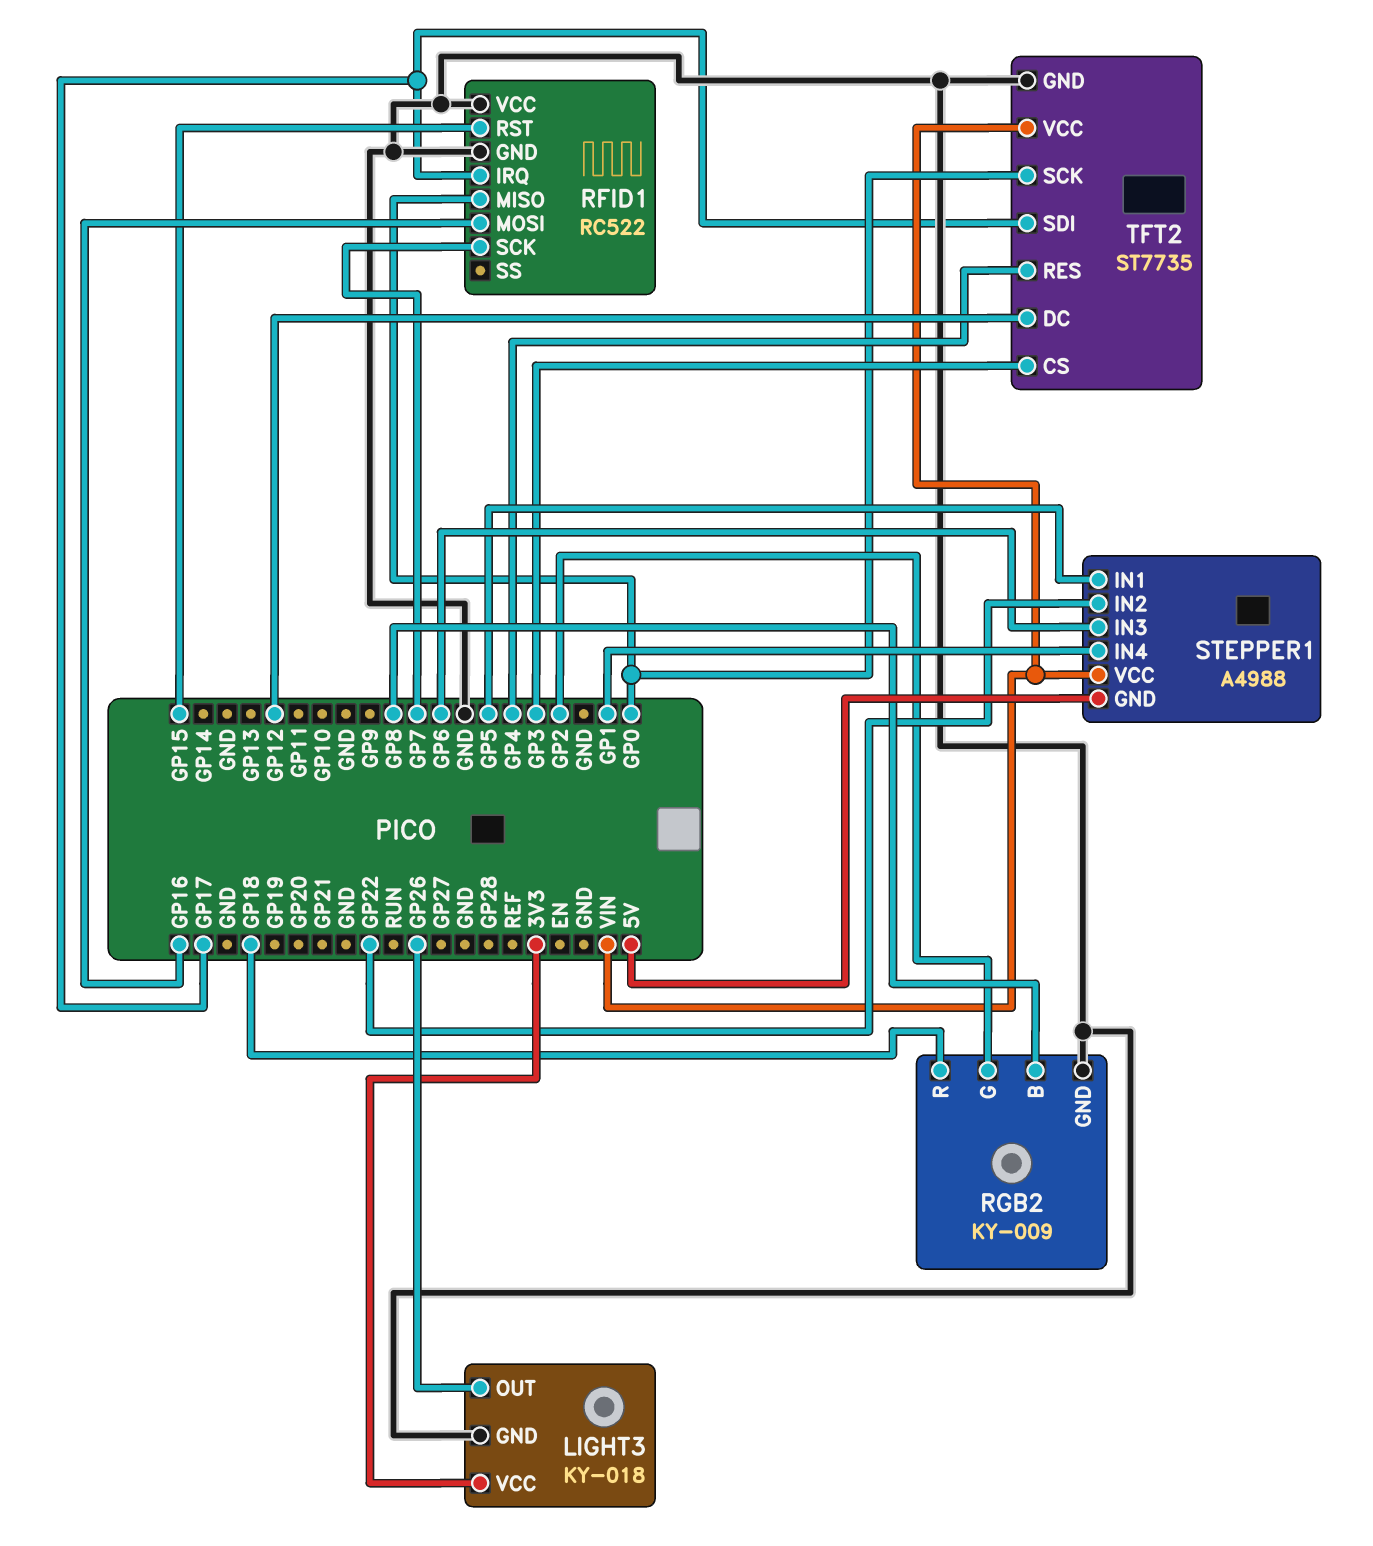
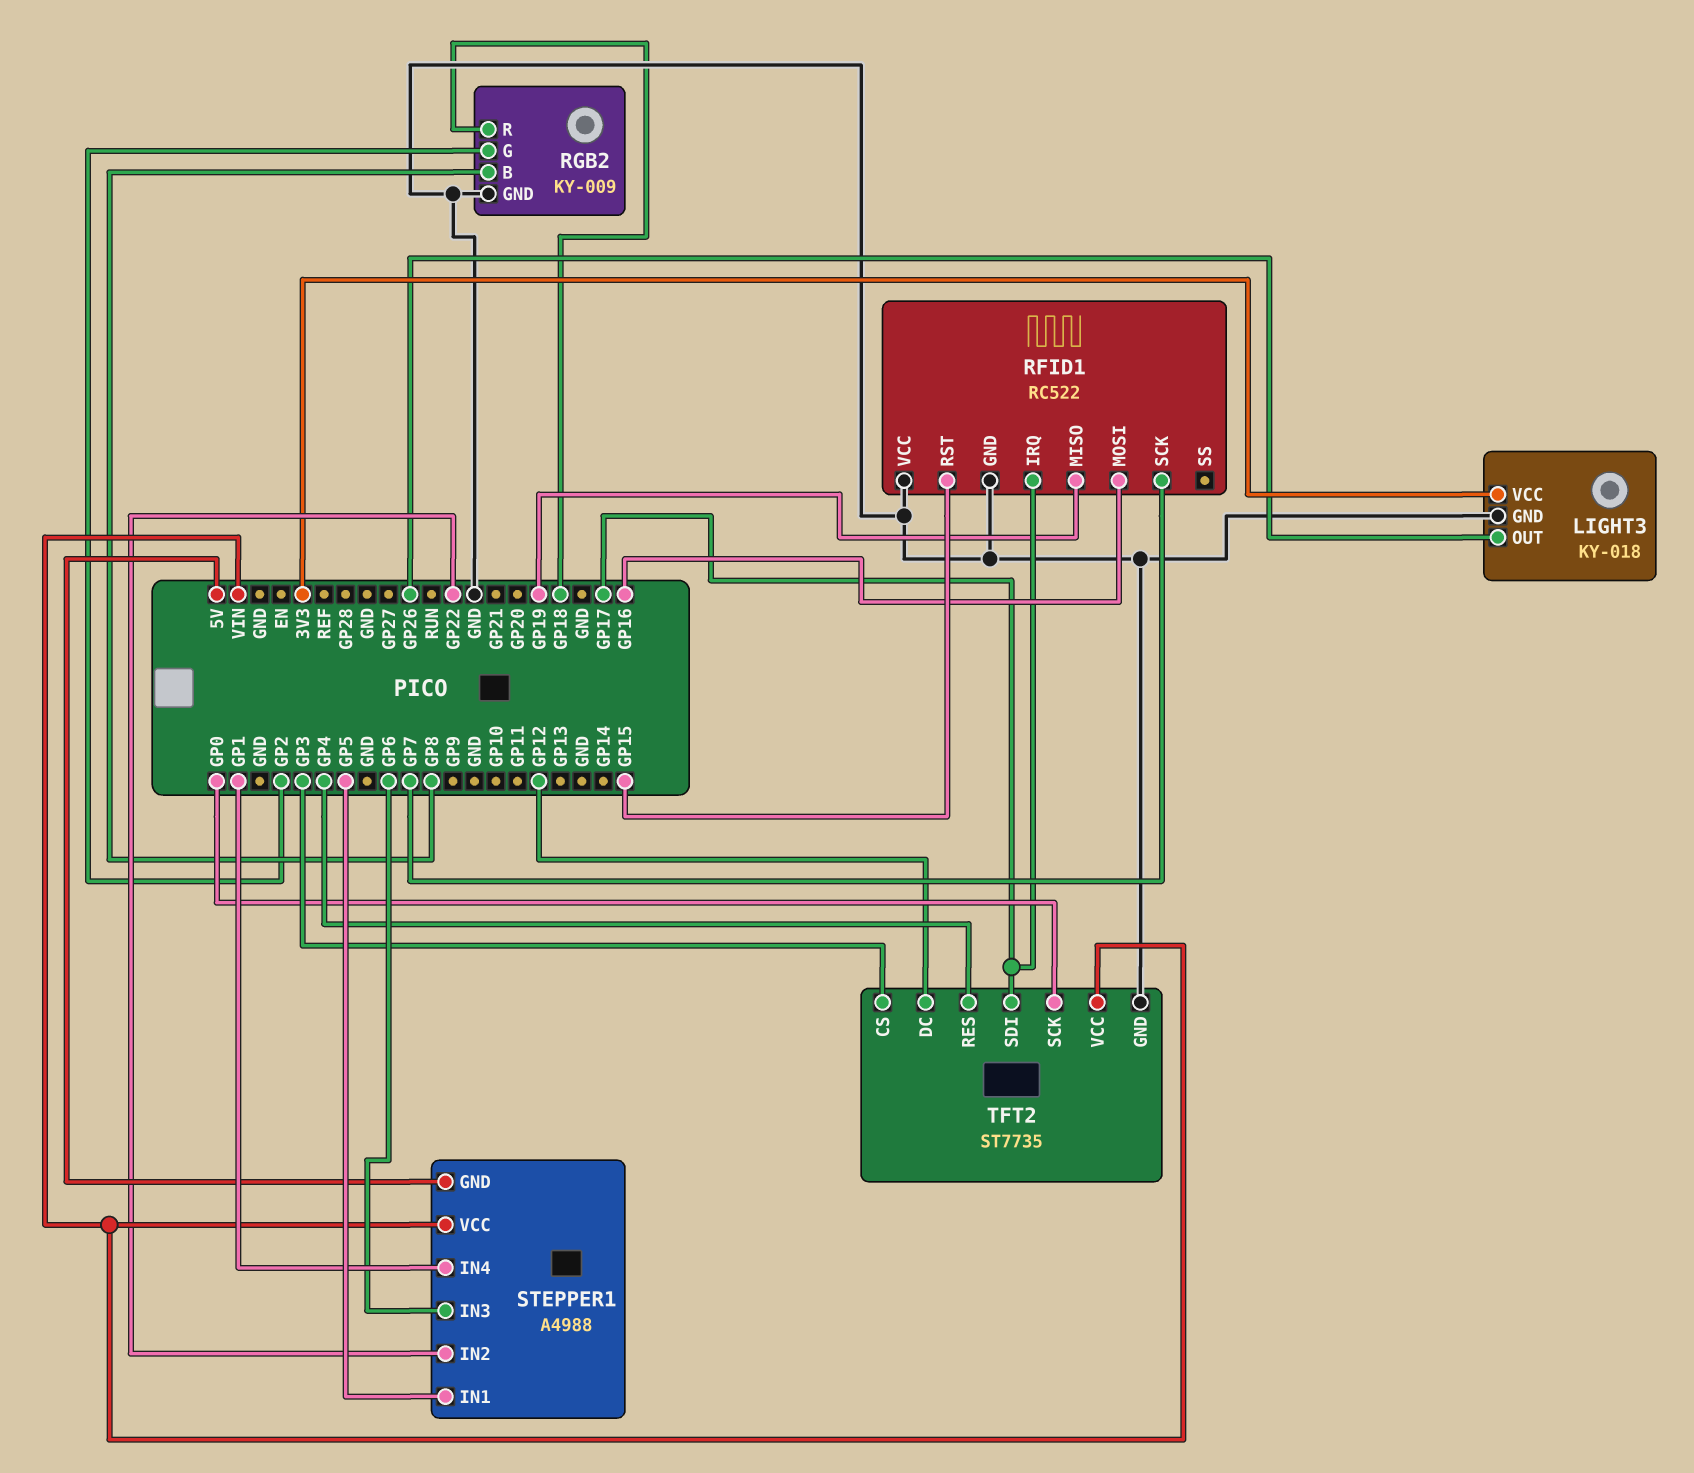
RFID1 pin MISO: GP0 -> GP19

